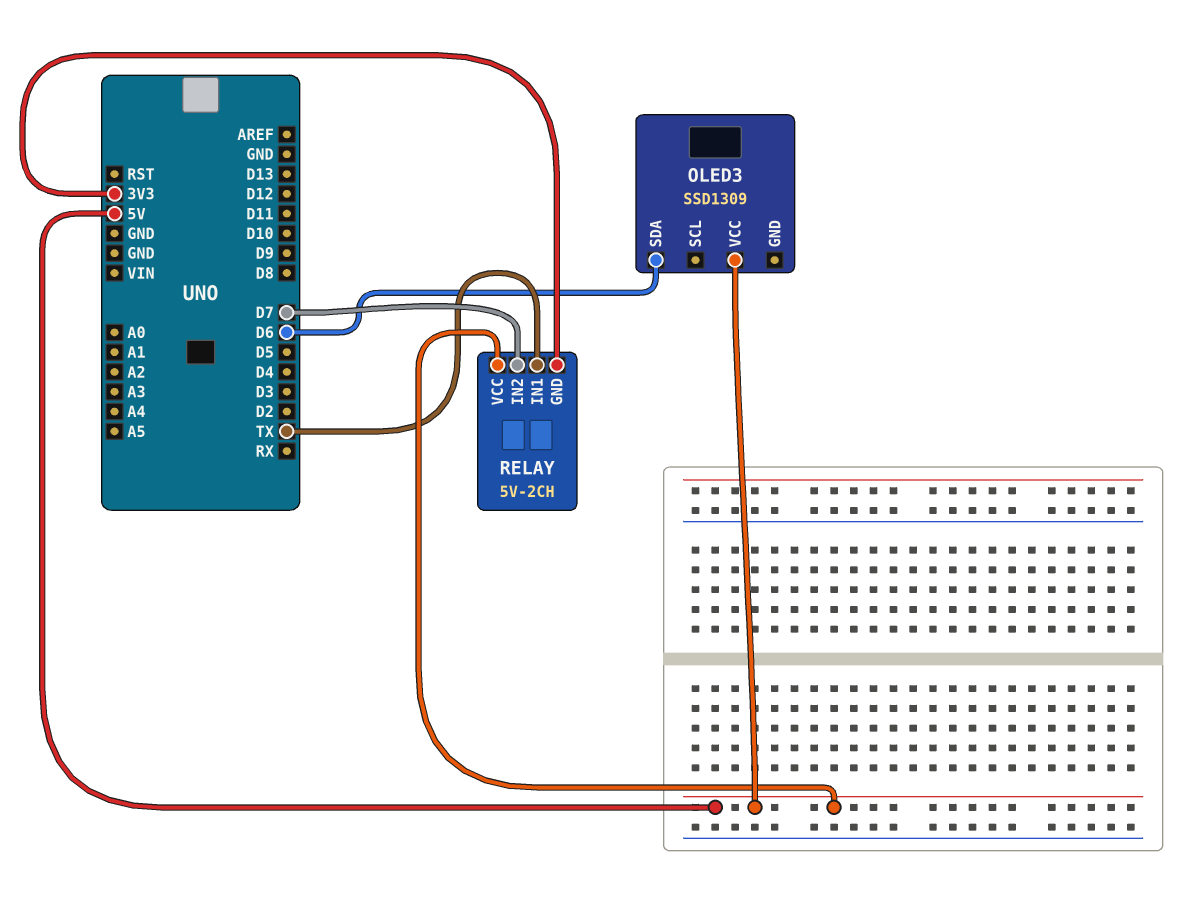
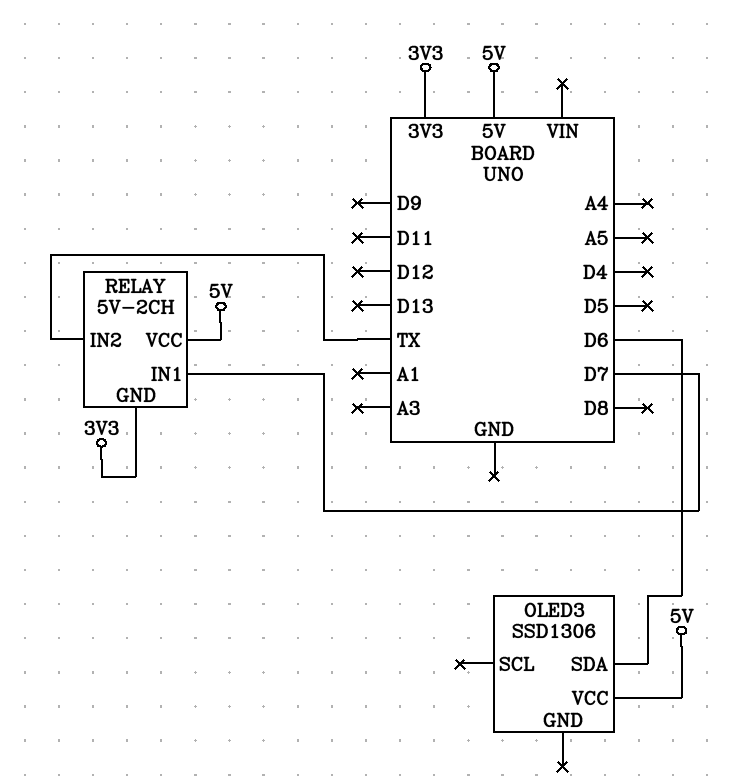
OLED3: SSD1309 -> SSD1306
RELAY pin IN1: TX -> D7
RELAY pin IN2: D7 -> TX

